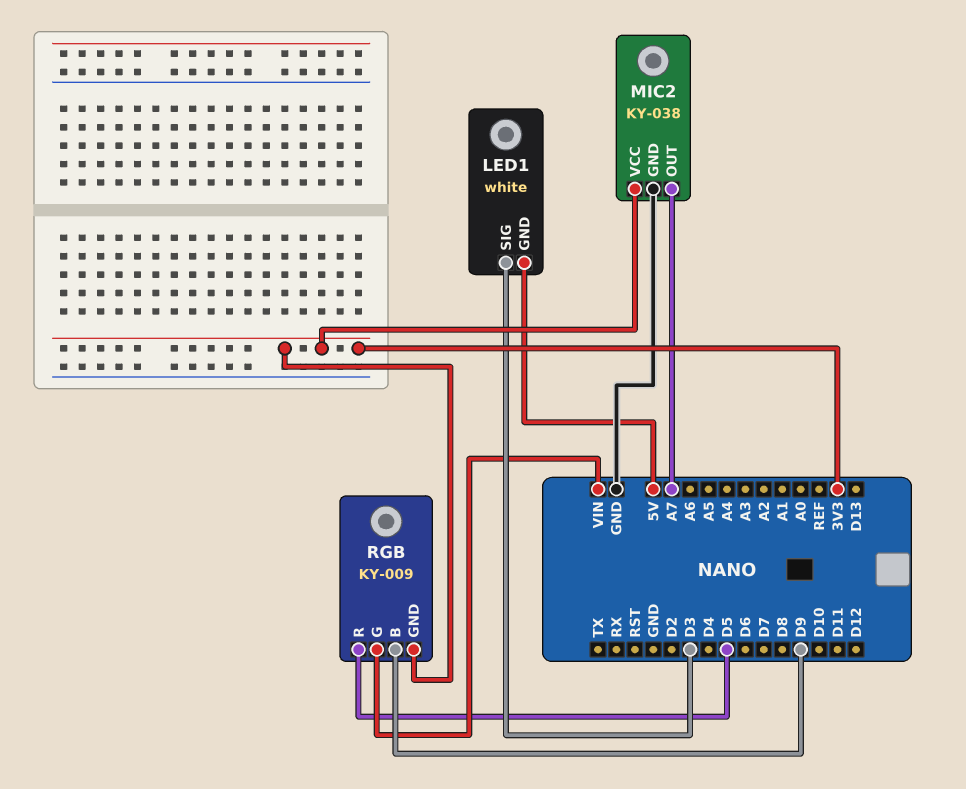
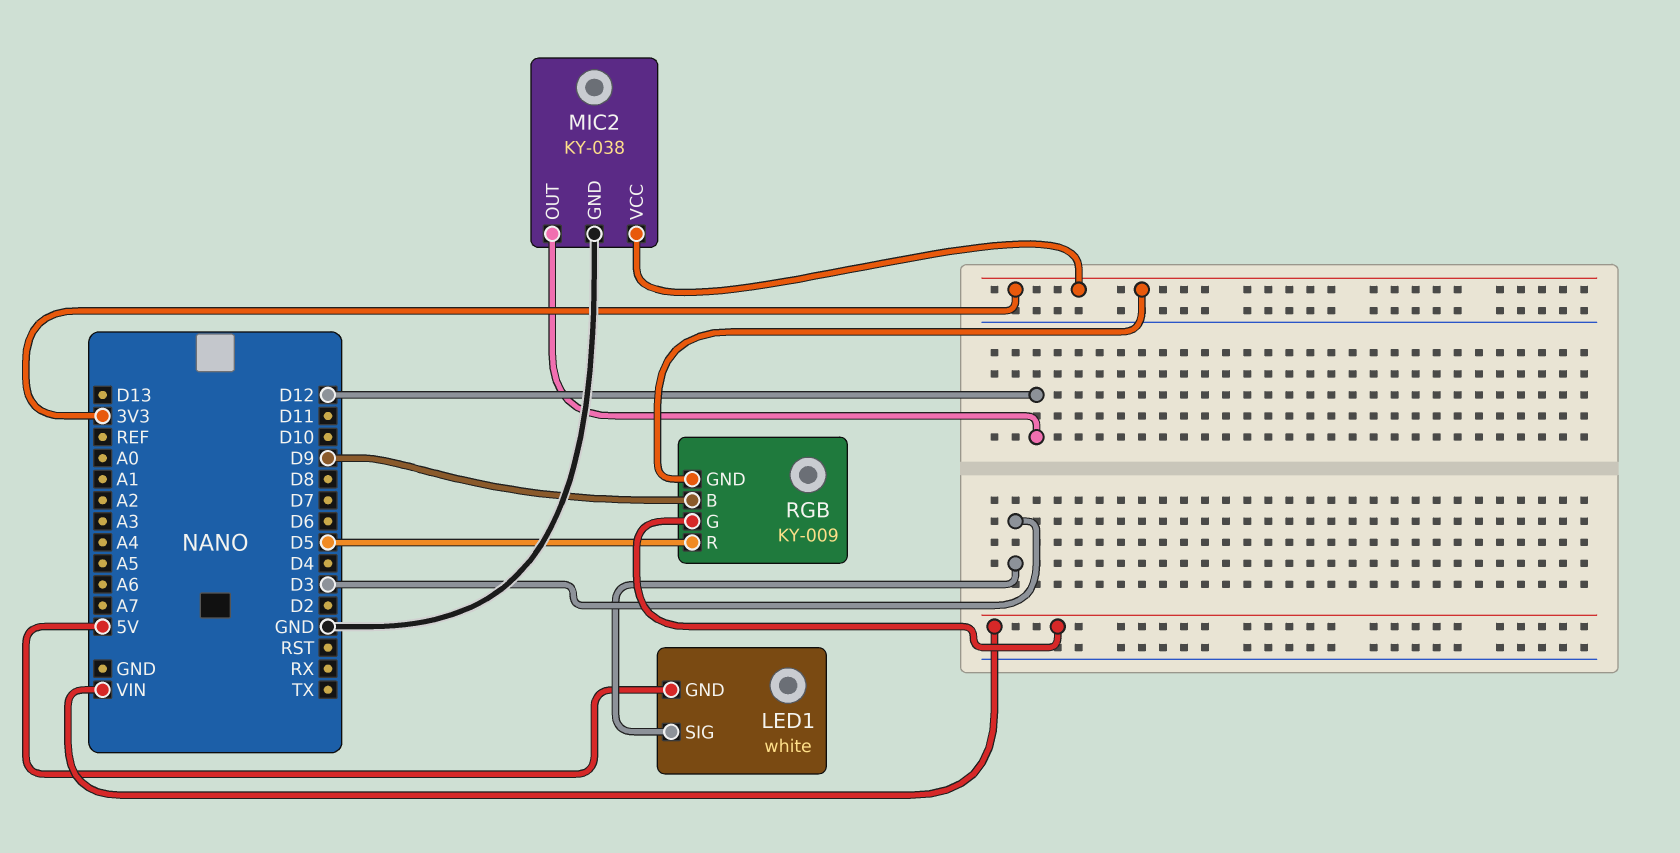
MIC2 pin OUT: A7 -> D12

